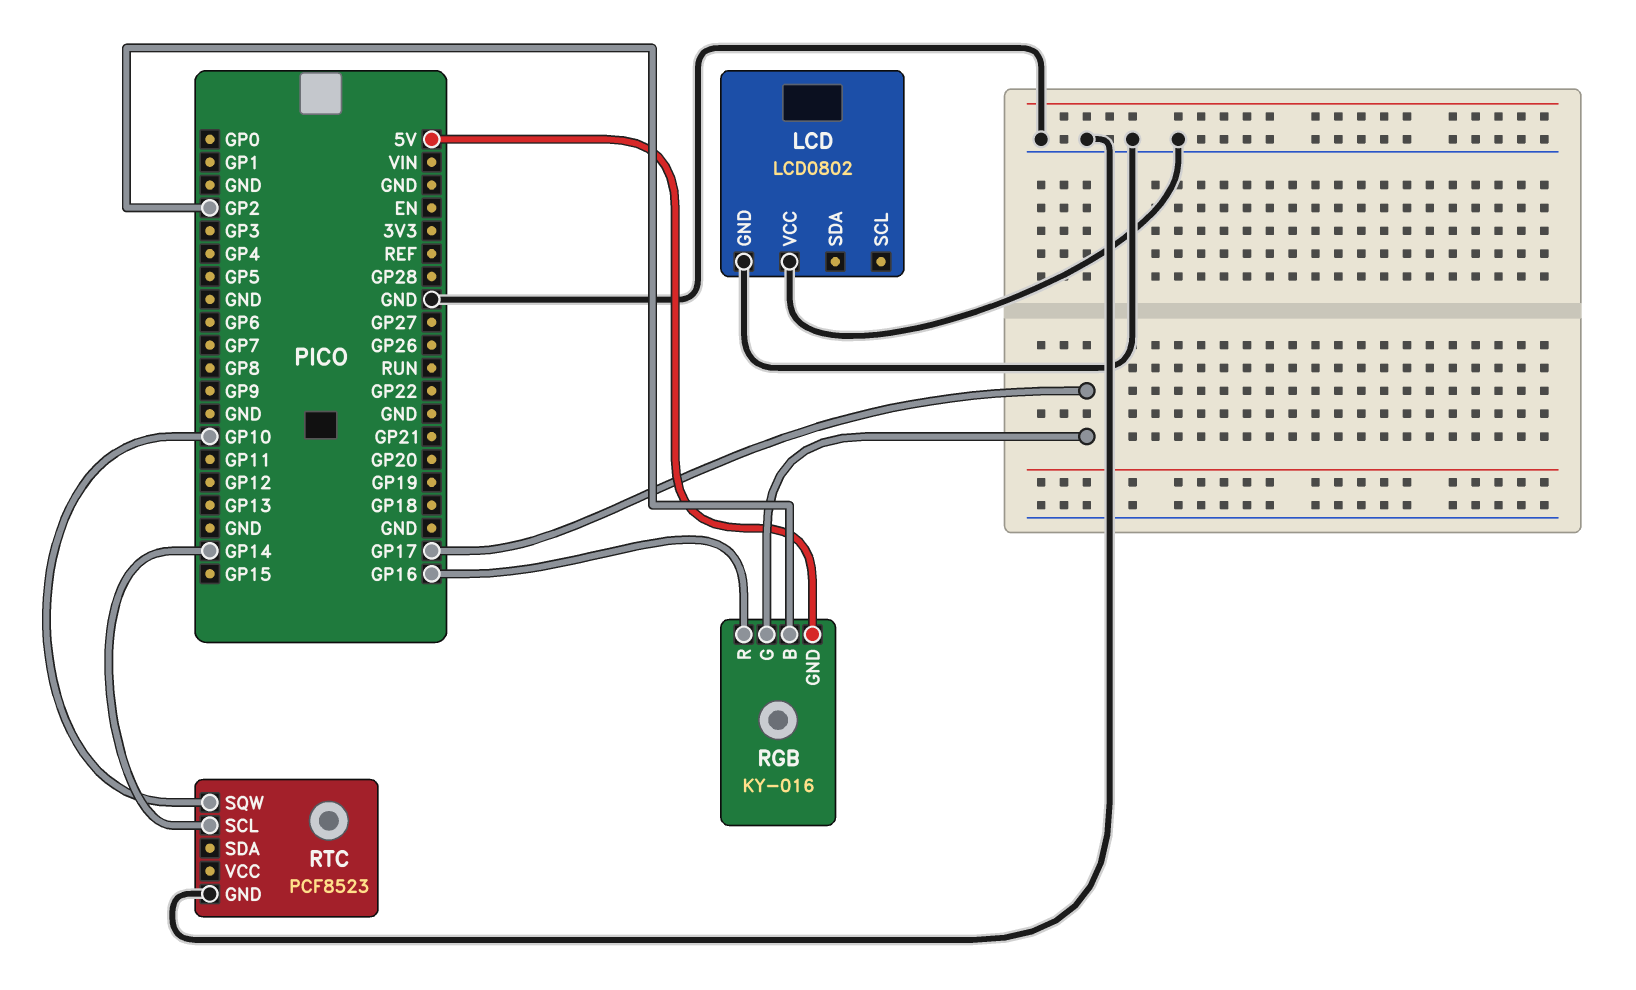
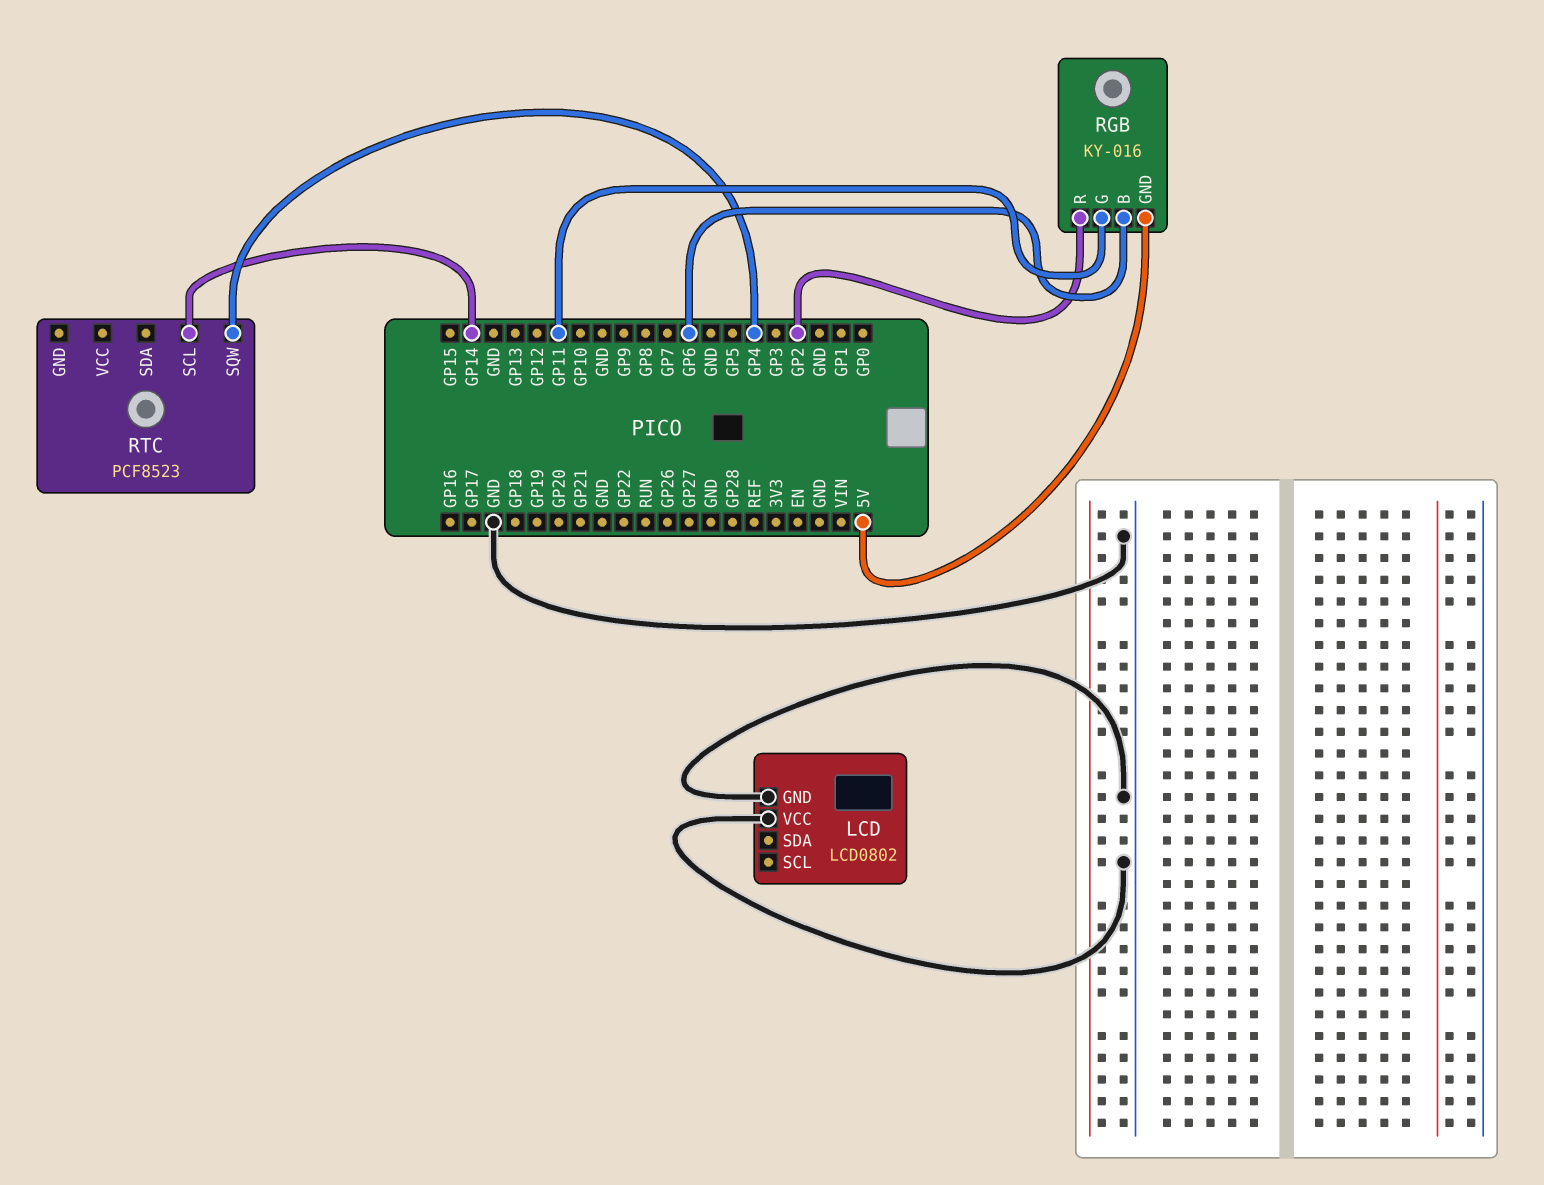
RGB pin B: GP2 -> GP6
RGB pin G: GP17 -> GP11
RGB pin R: GP16 -> GP2
RTC pin GND: GND -> none
RTC pin SQW: GP10 -> GP4

